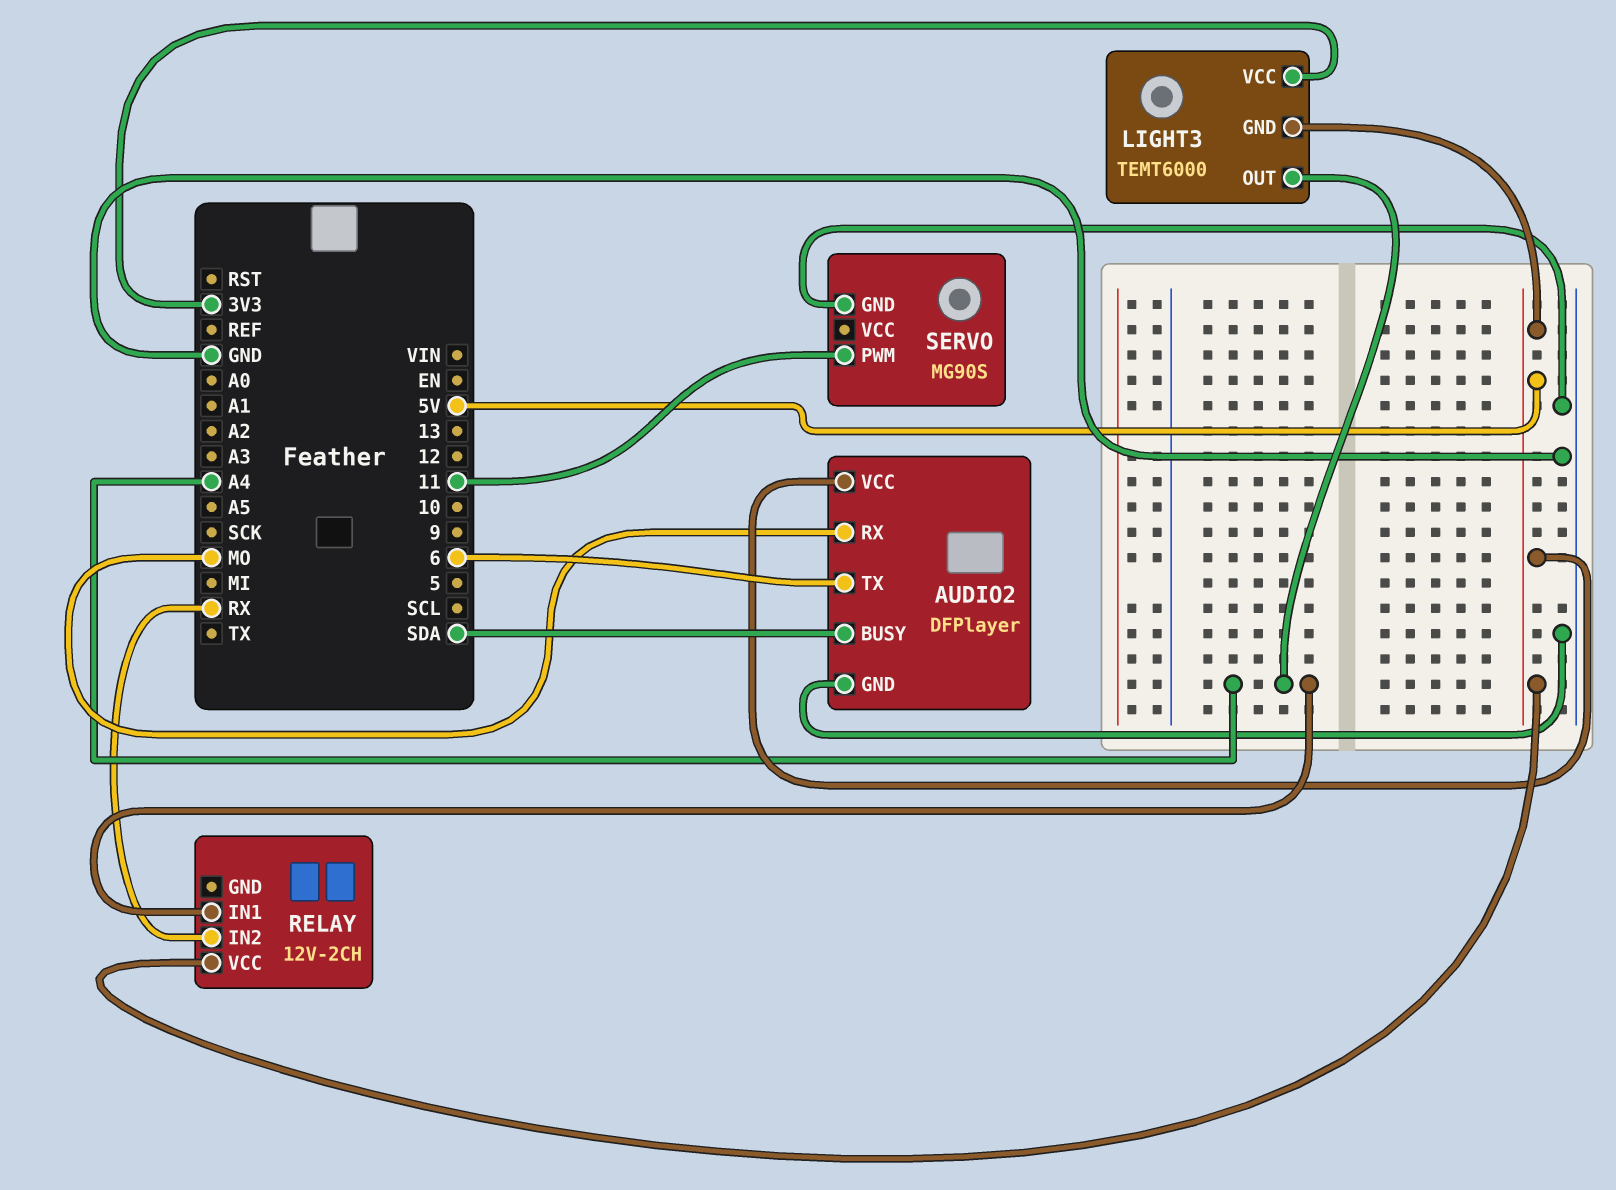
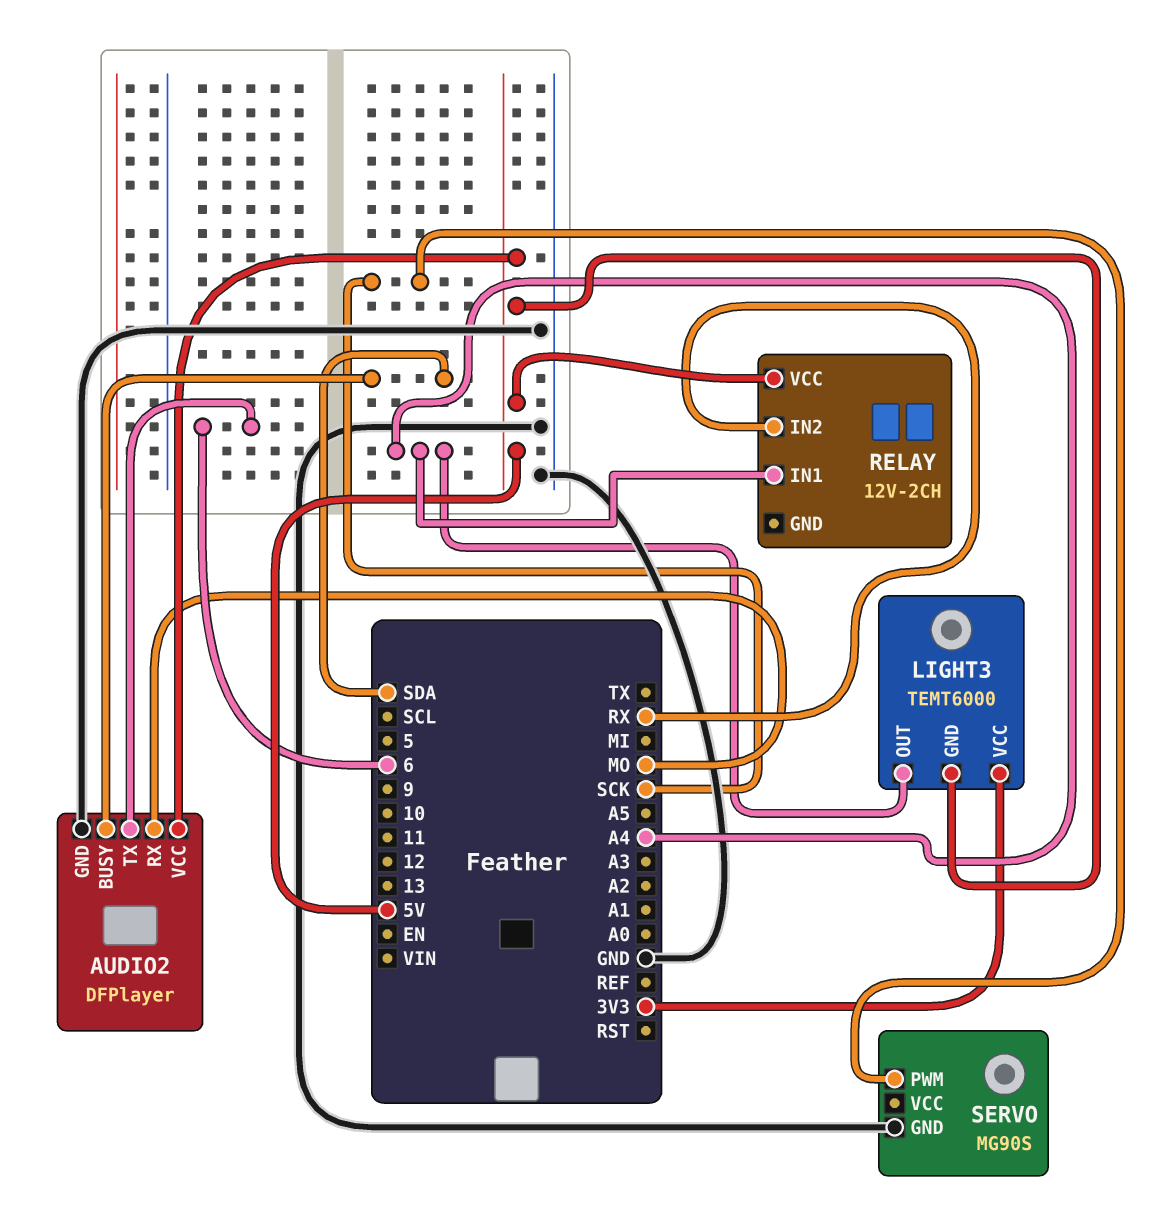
SERVO pin PWM: 11 -> SCK

